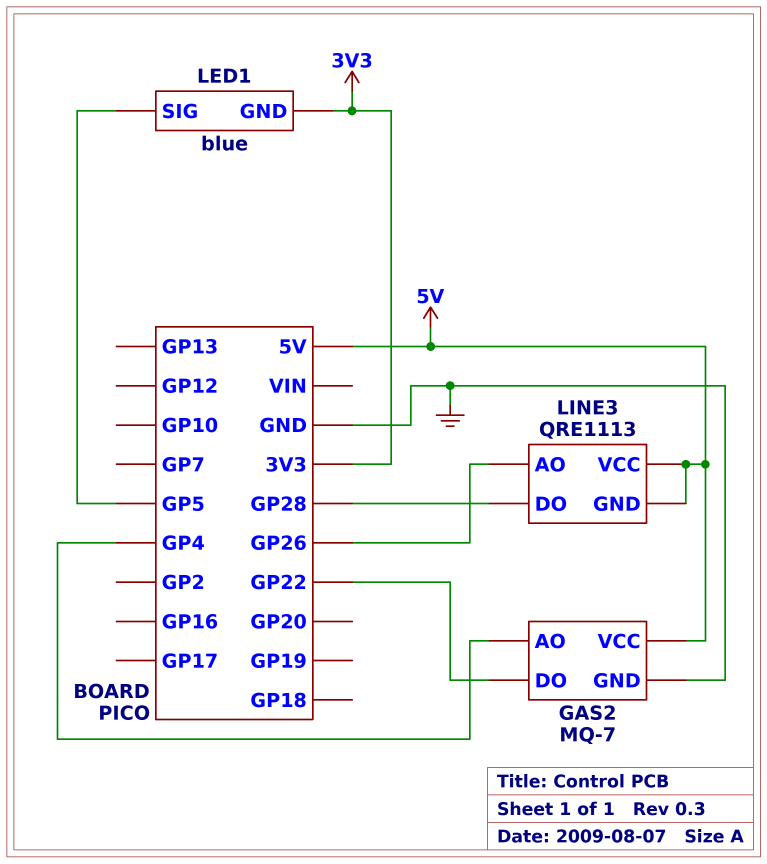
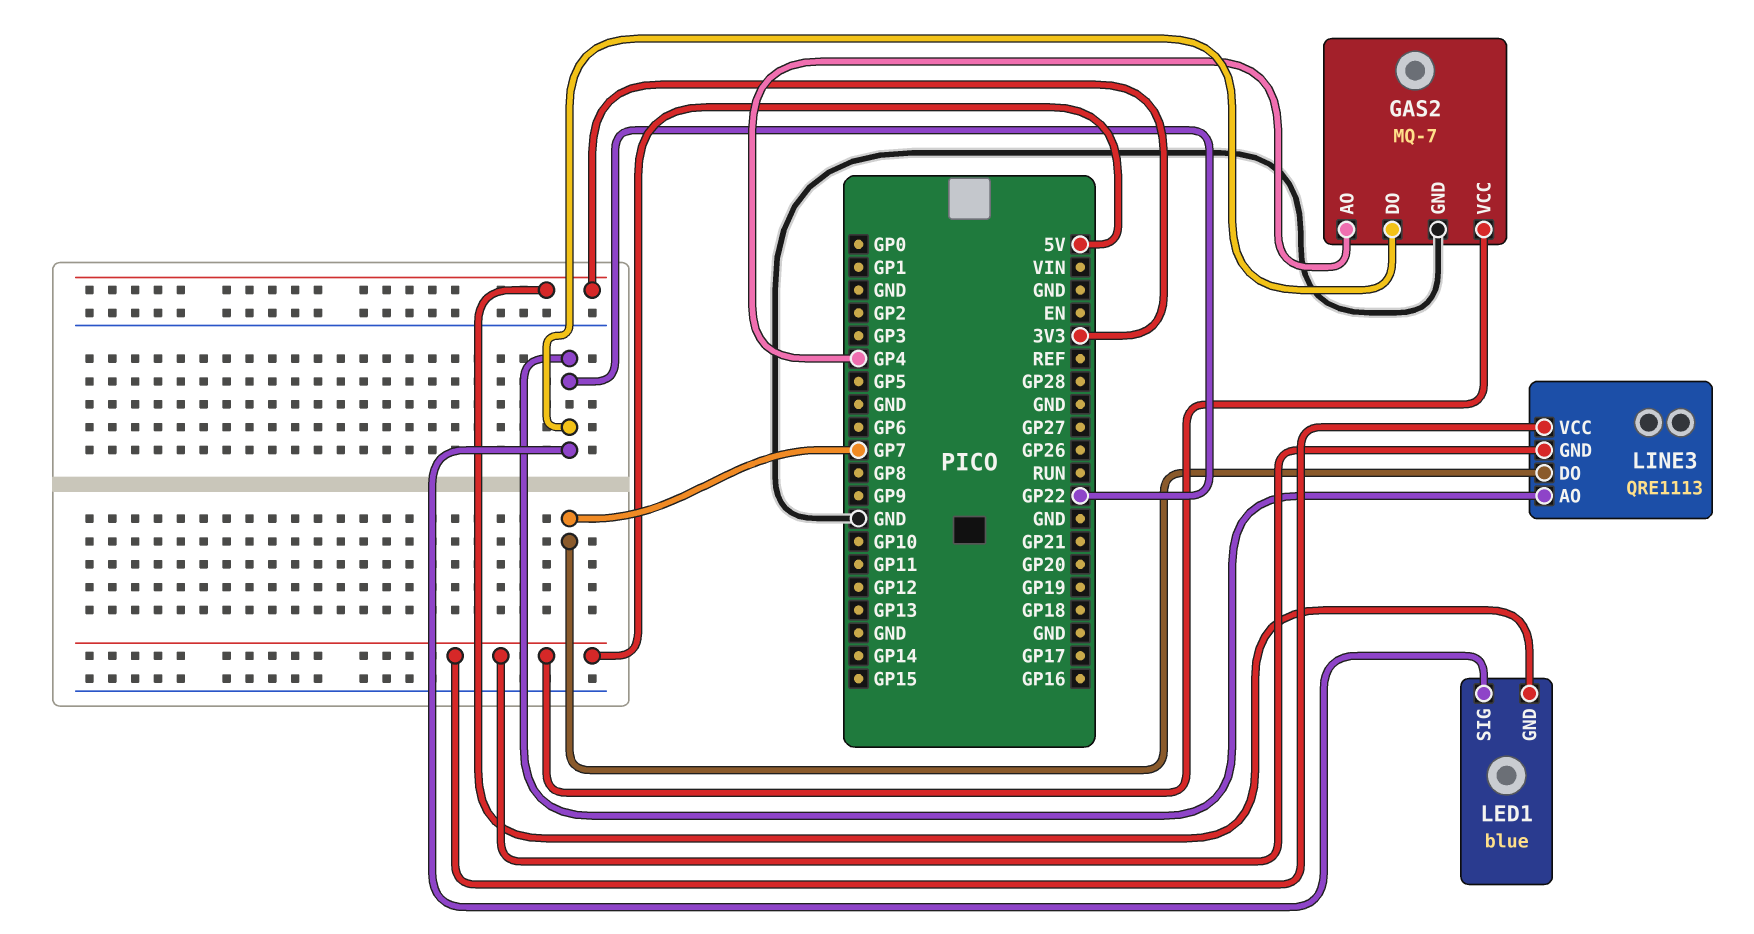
LED1 pin SIG: GP5 -> GP22
LINE3 pin AO: GP26 -> GP22
LINE3 pin DO: GP28 -> GP7

